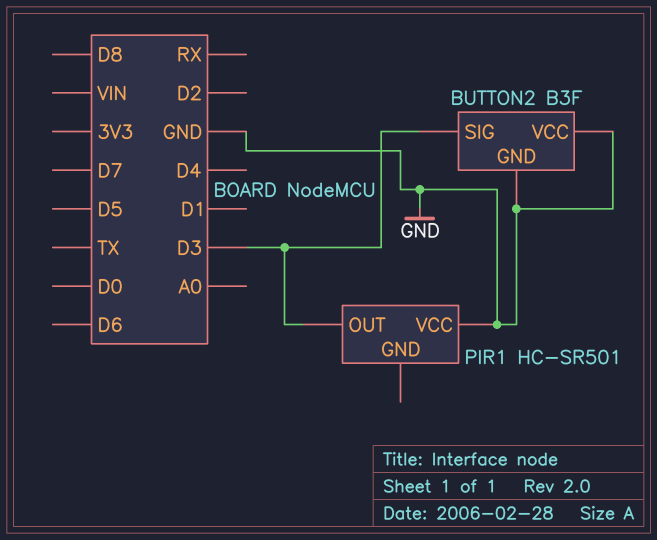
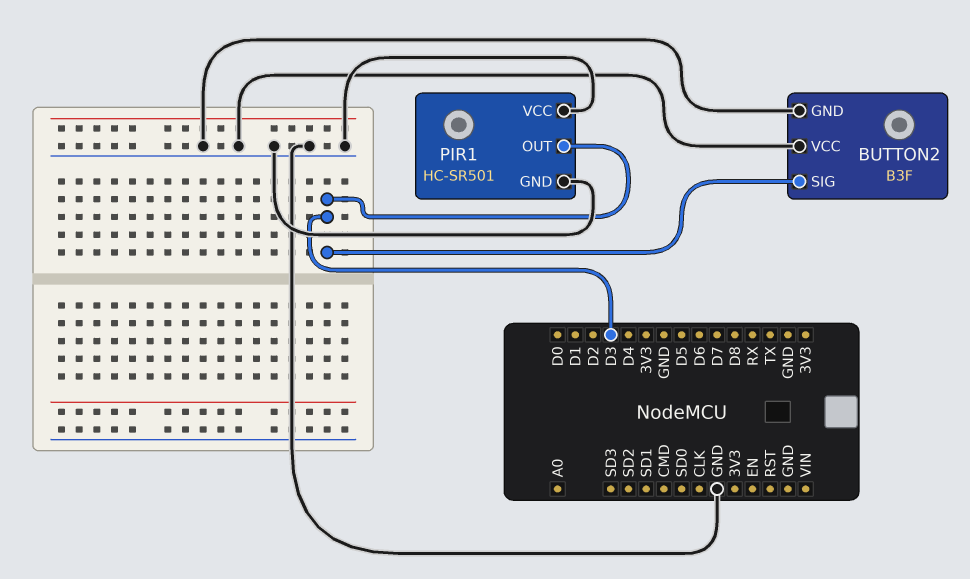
PIR1 pin GND: none -> GND

